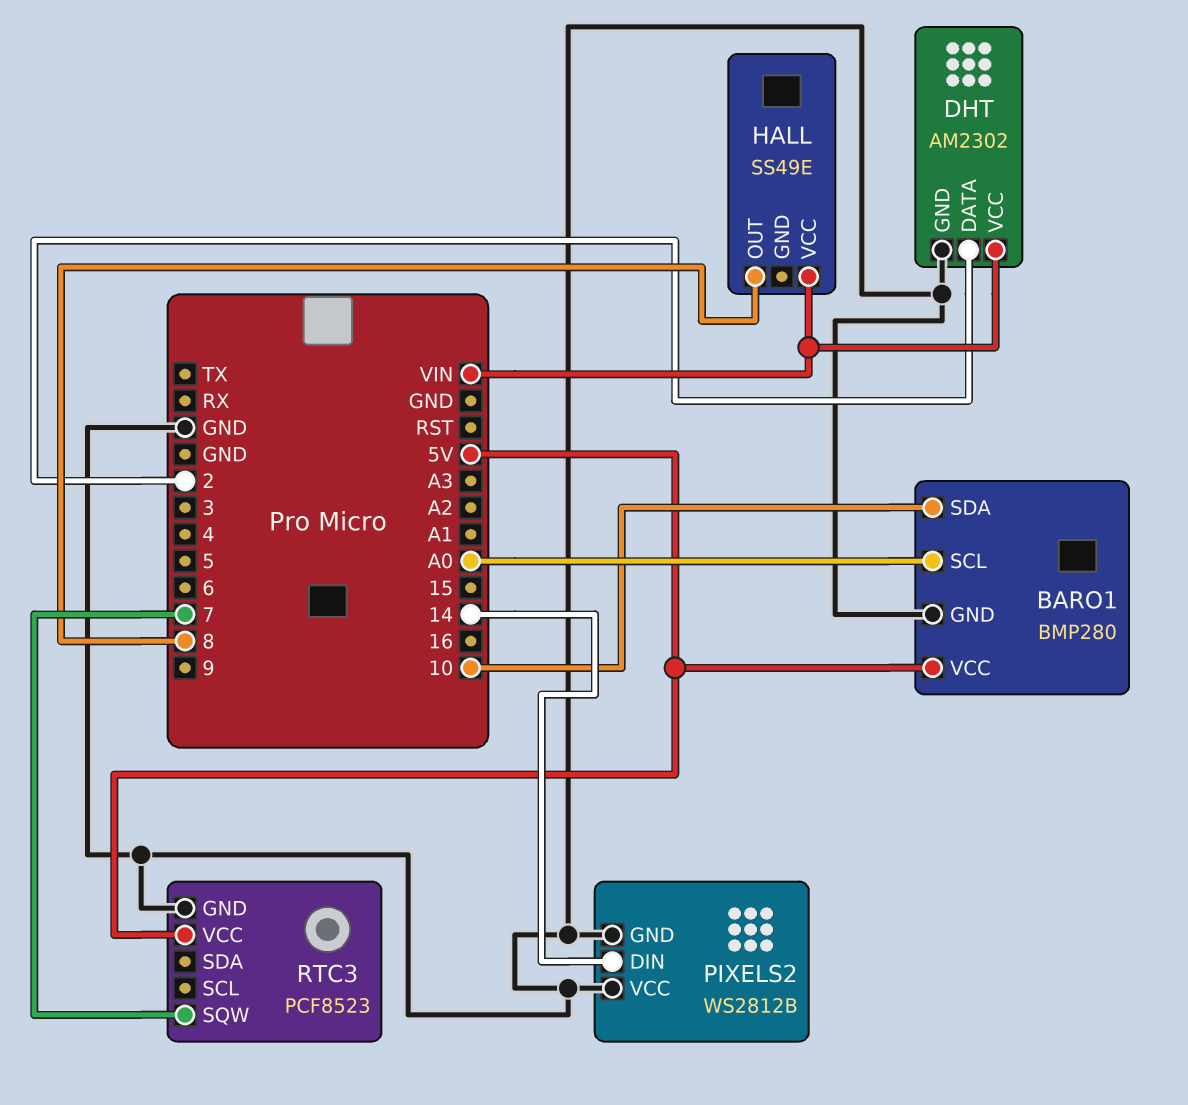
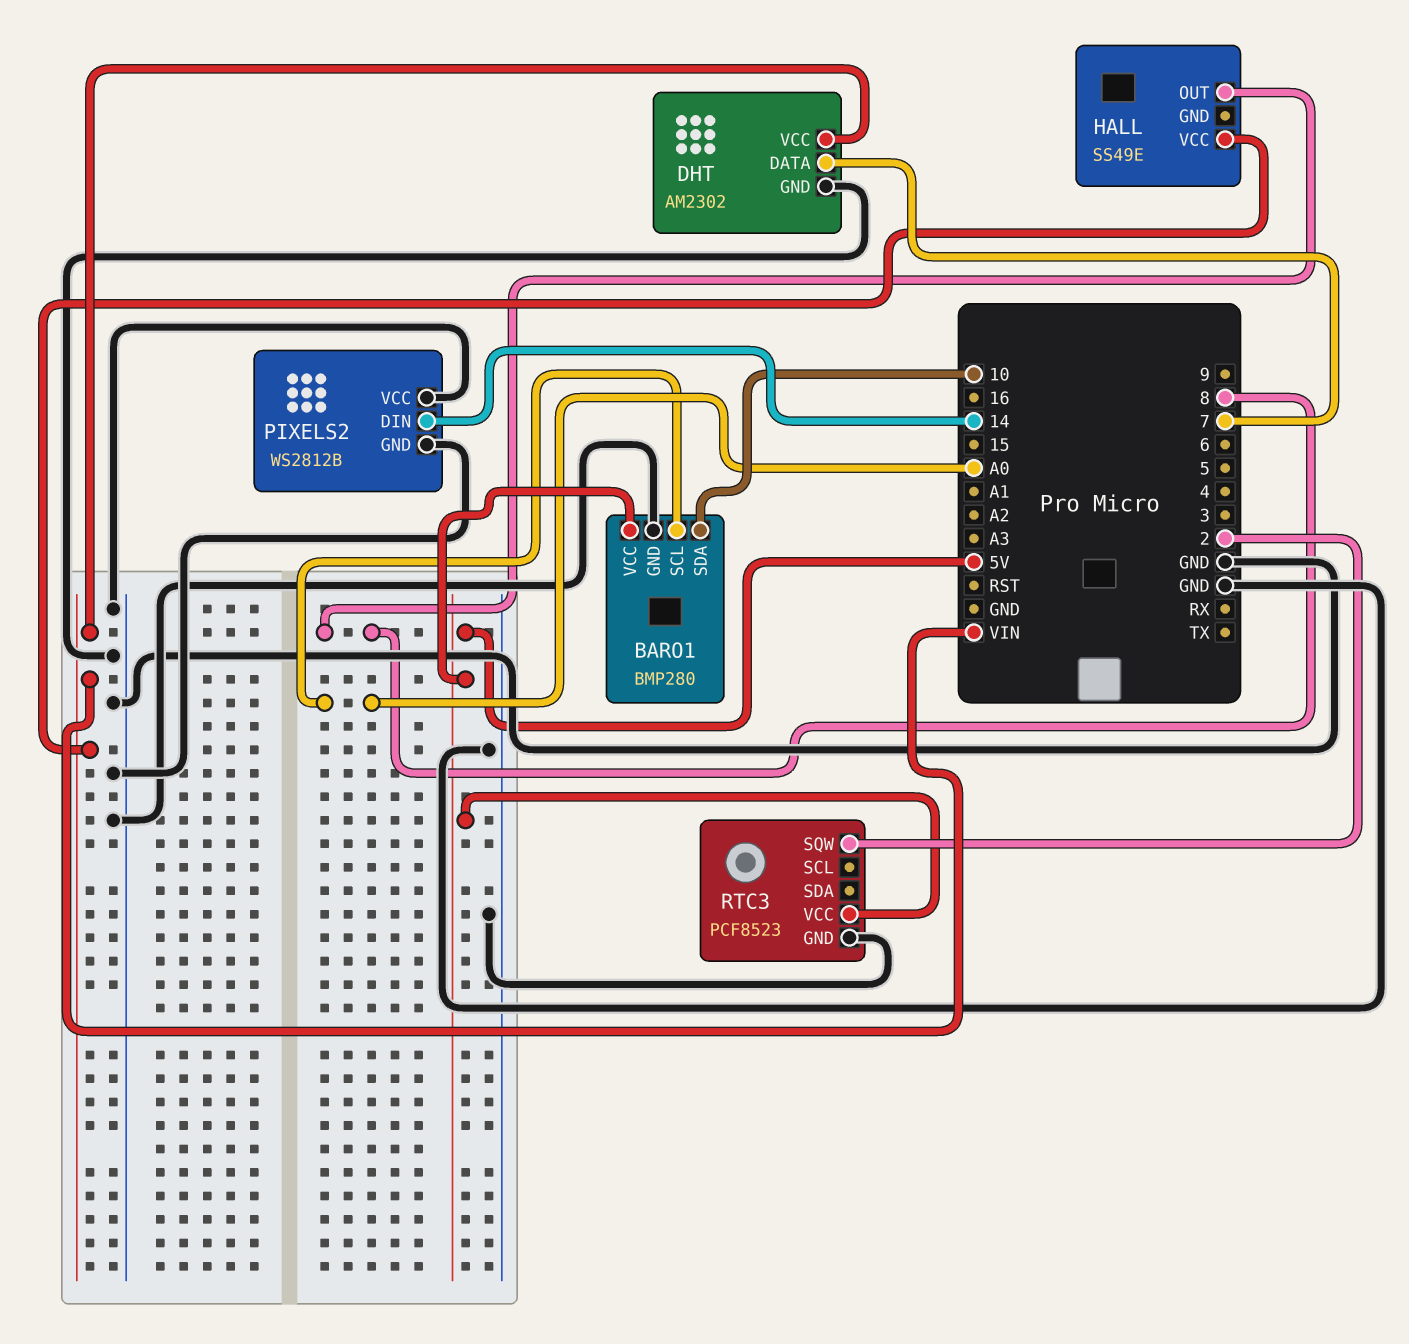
DHT pin DATA: 2 -> 7
RTC3 pin SQW: 7 -> 2

